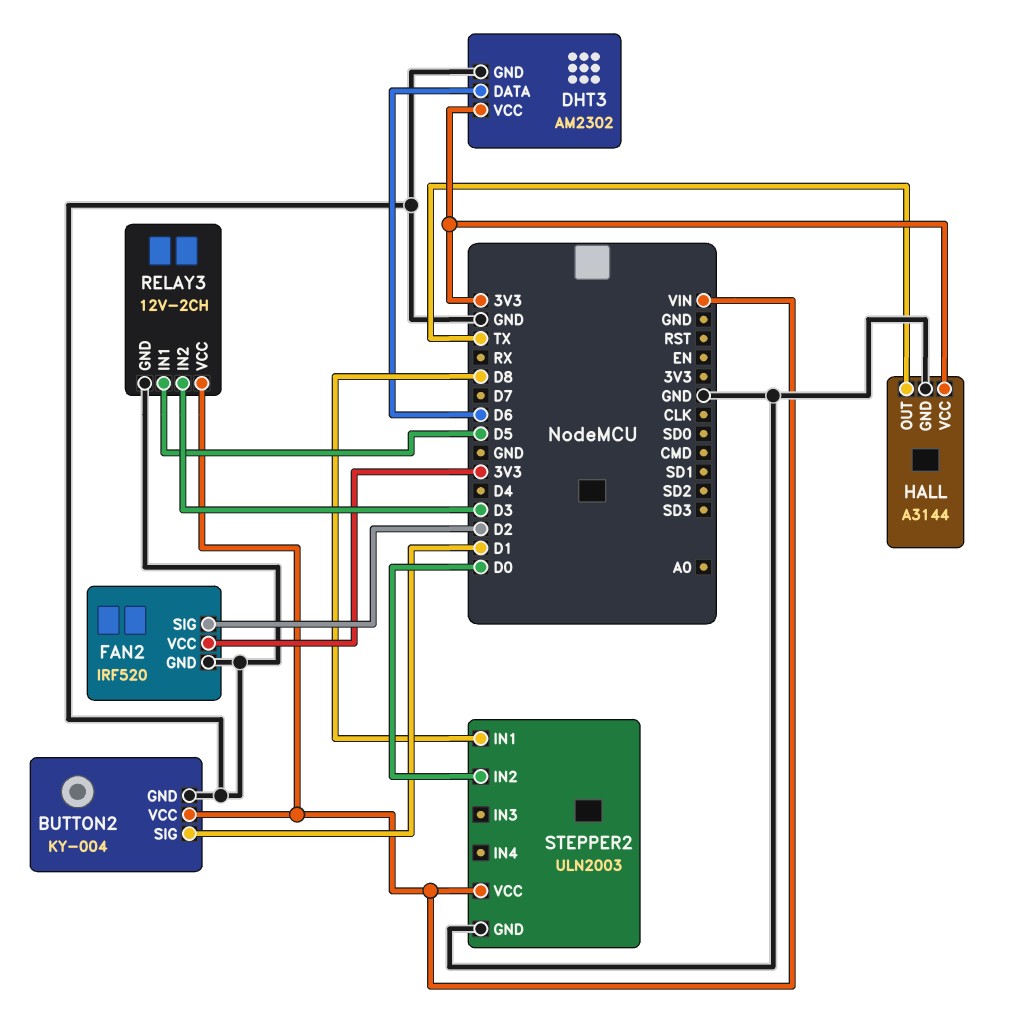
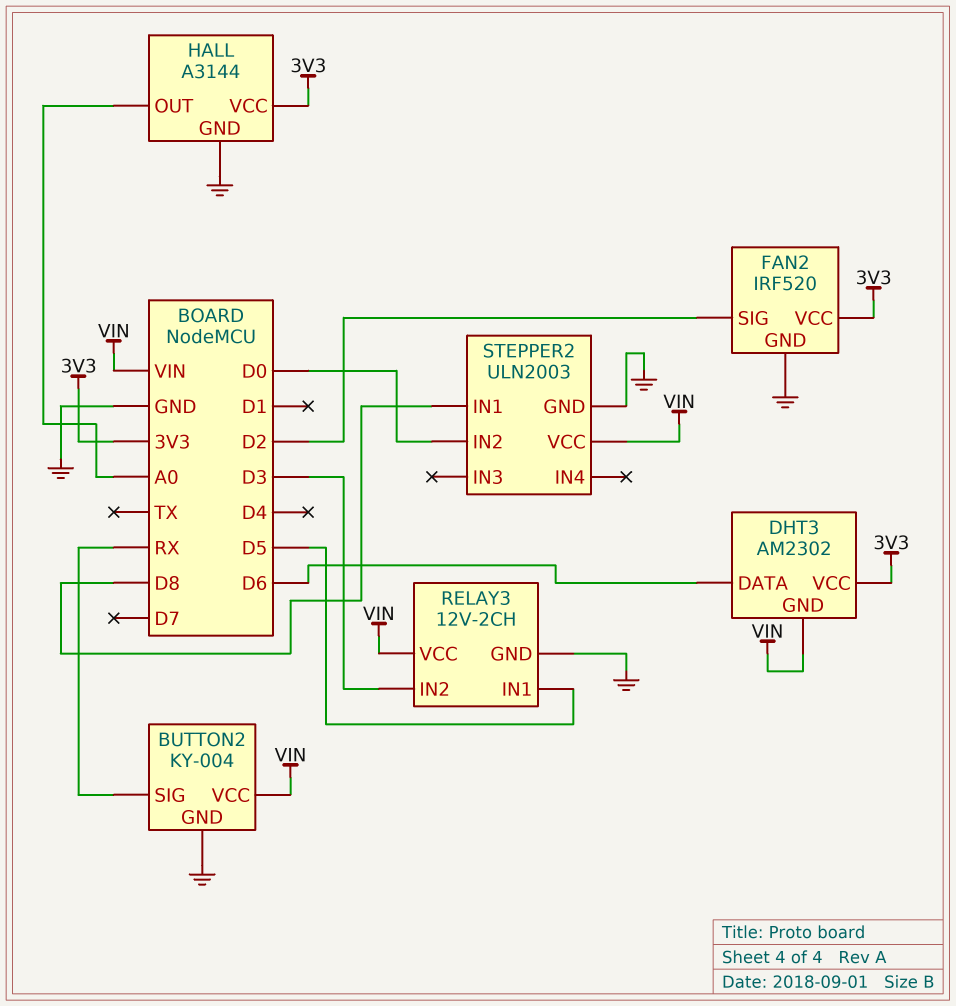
BUTTON2 pin SIG: D1 -> RX
DHT3 pin GND: GND -> VIN
HALL pin OUT: TX -> A0

